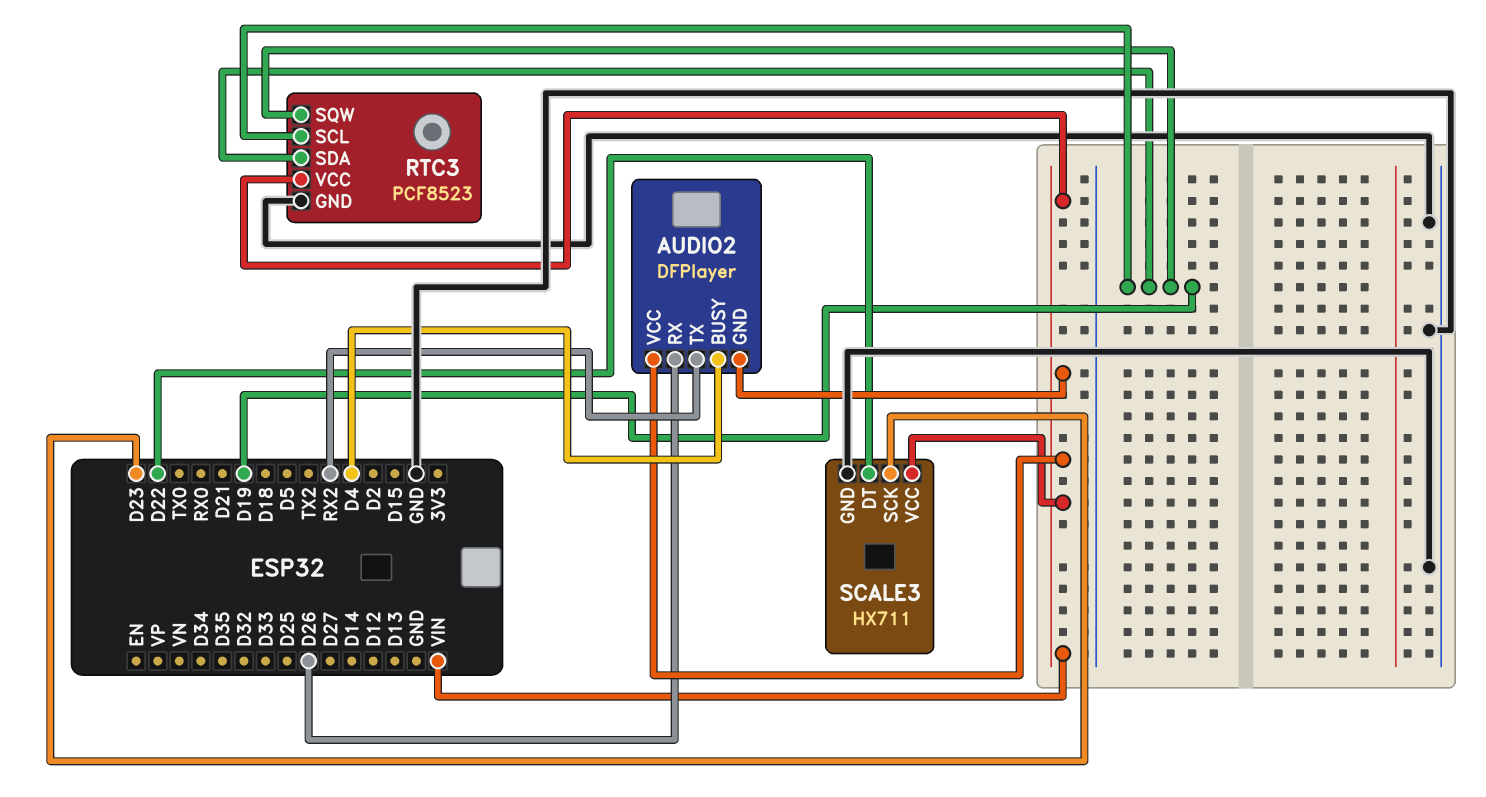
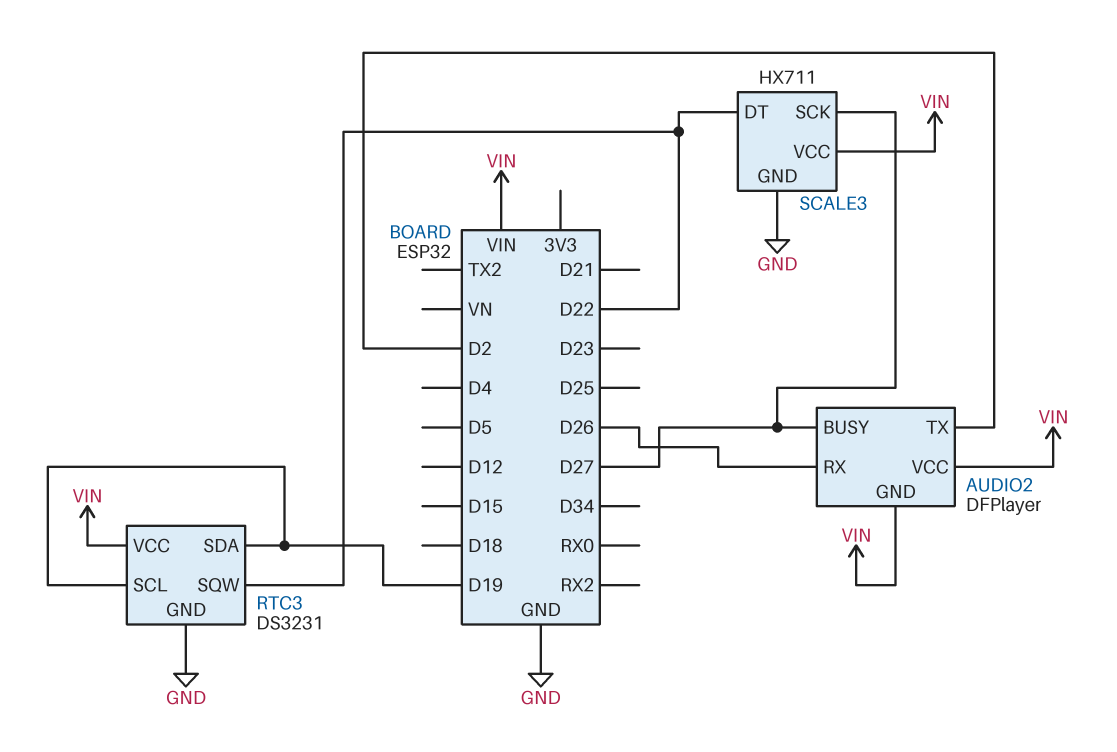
AUDIO2 pin BUSY: D4 -> D27
AUDIO2 pin TX: RX2 -> D2
RTC3: PCF8523 -> DS3231
RTC3 pin SQW: D19 -> D22
SCALE3 pin SCK: D23 -> D27

